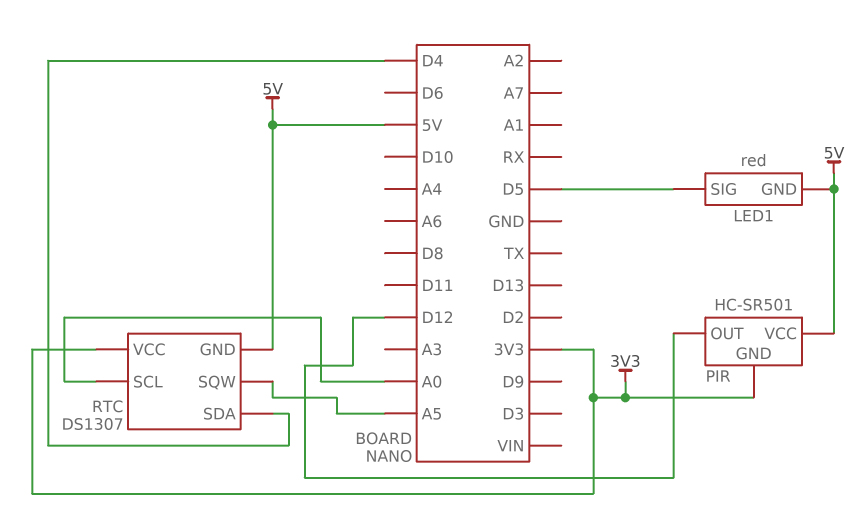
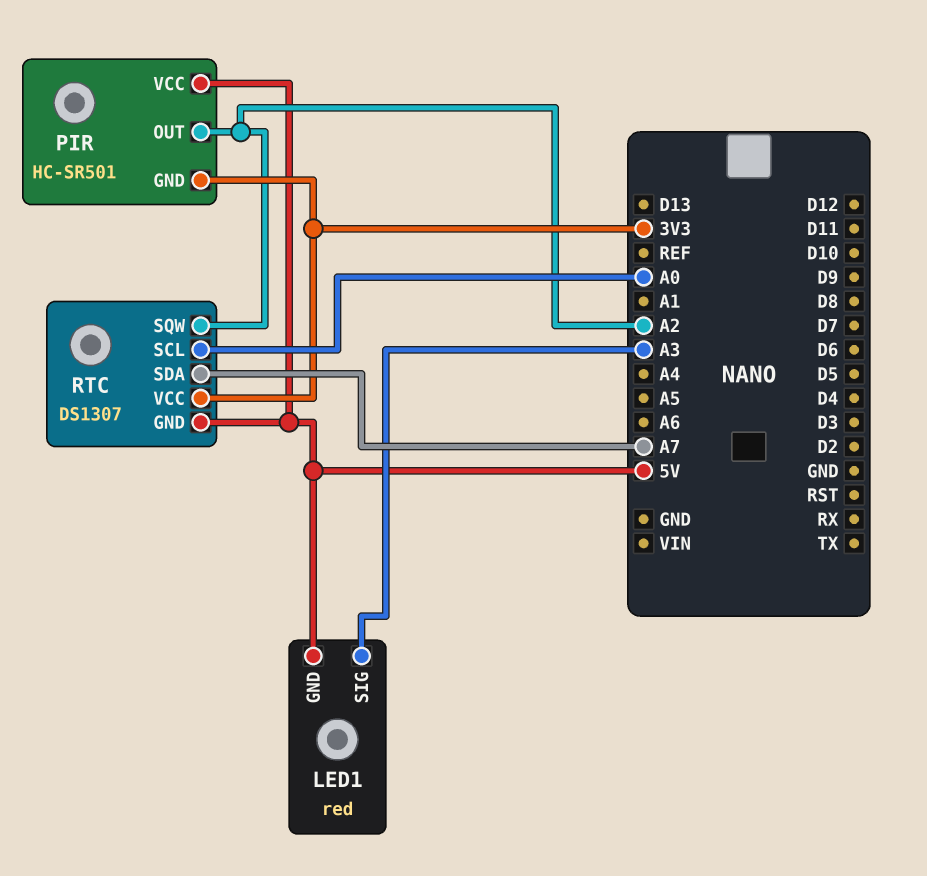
LED1 pin SIG: D5 -> A3
PIR pin OUT: D12 -> A2
RTC pin SDA: D4 -> A7
RTC pin SQW: A5 -> A2

